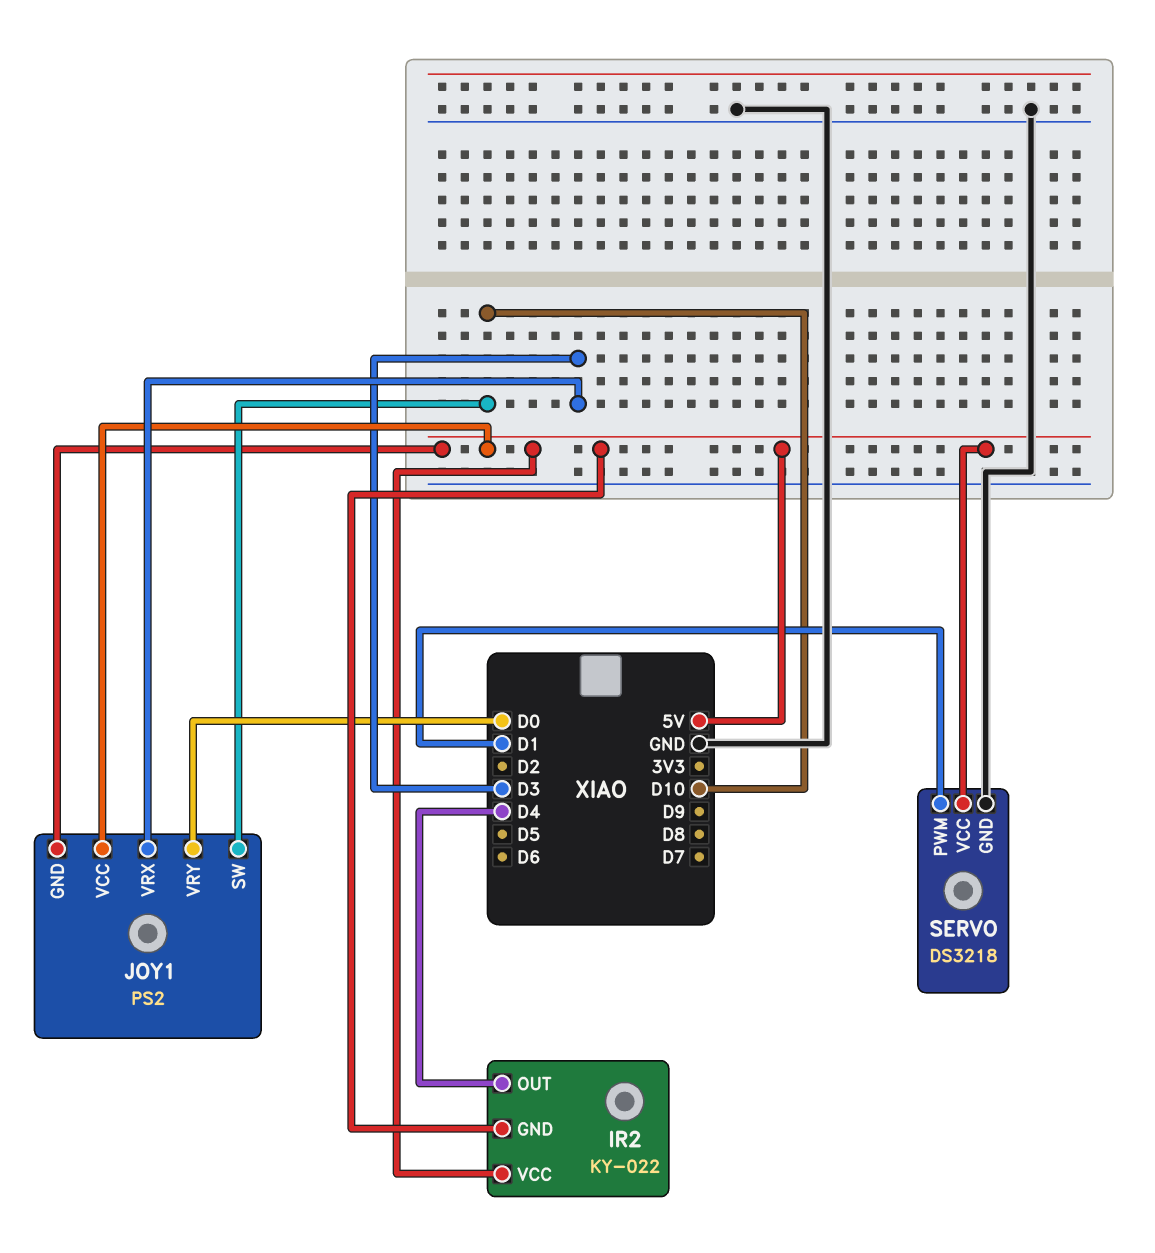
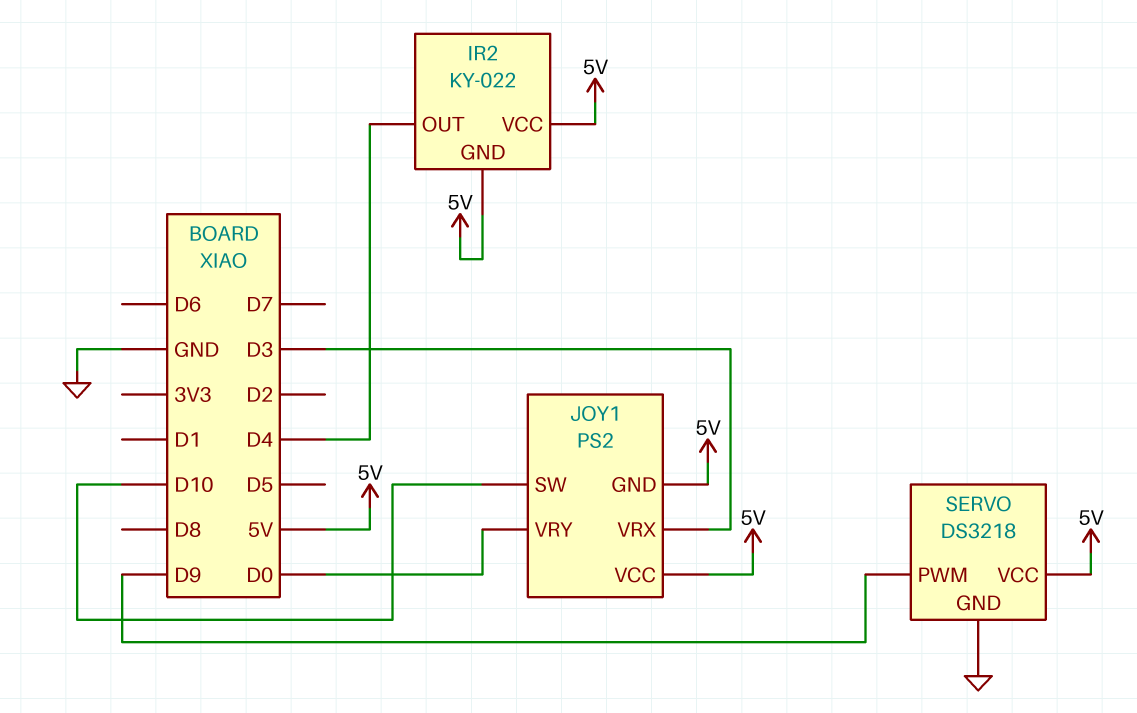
SERVO pin PWM: D1 -> D9

